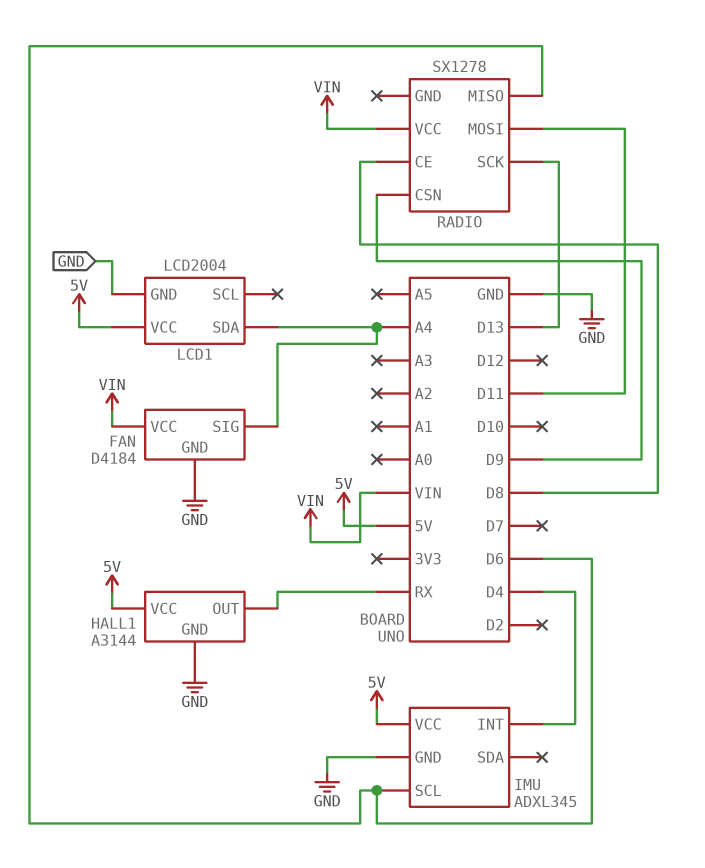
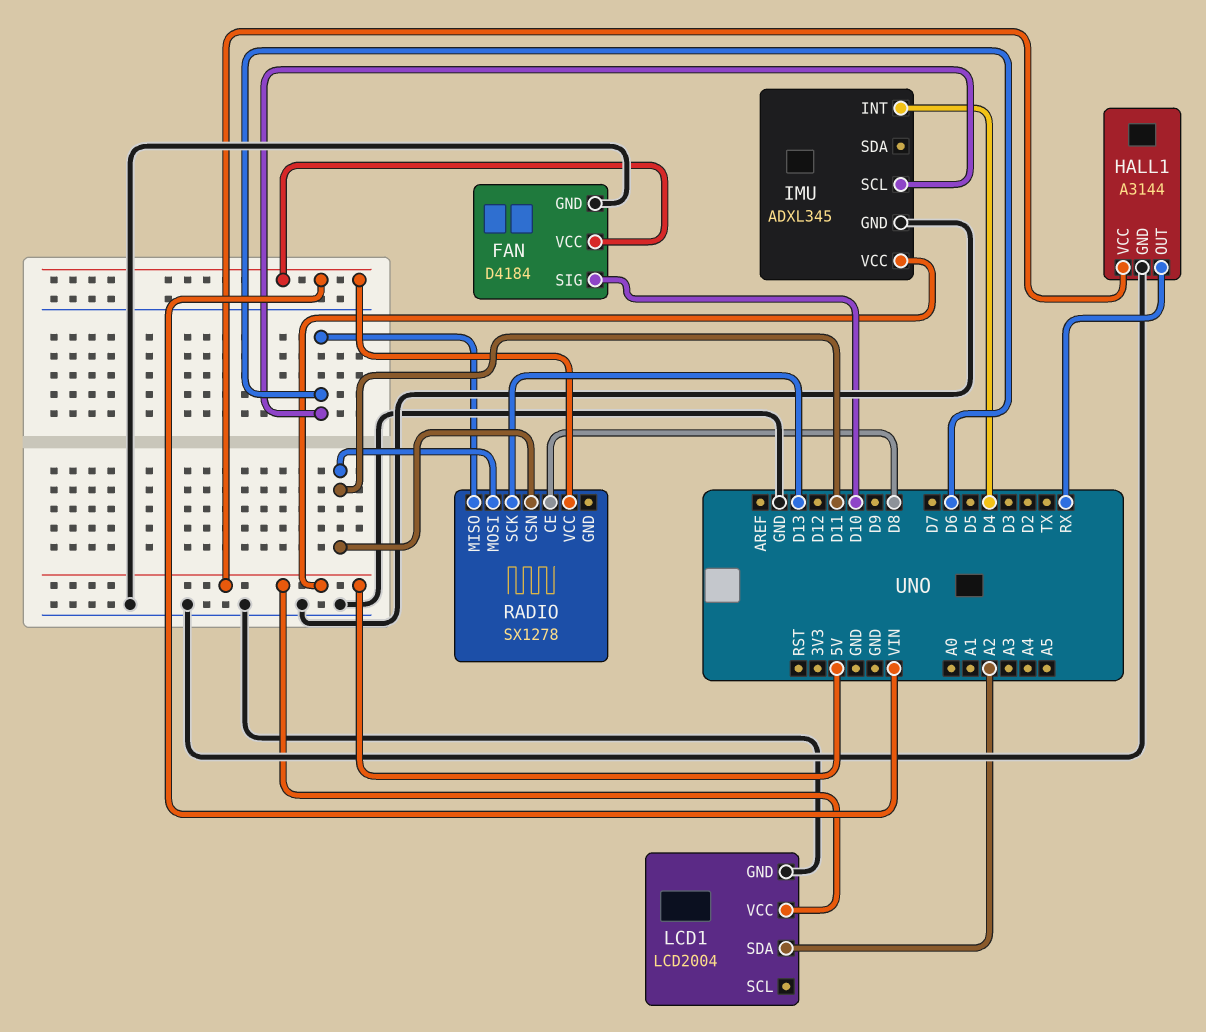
FAN pin SIG: A4 -> D10
LCD1 pin SDA: A4 -> A2
RADIO pin CSN: D9 -> D11

